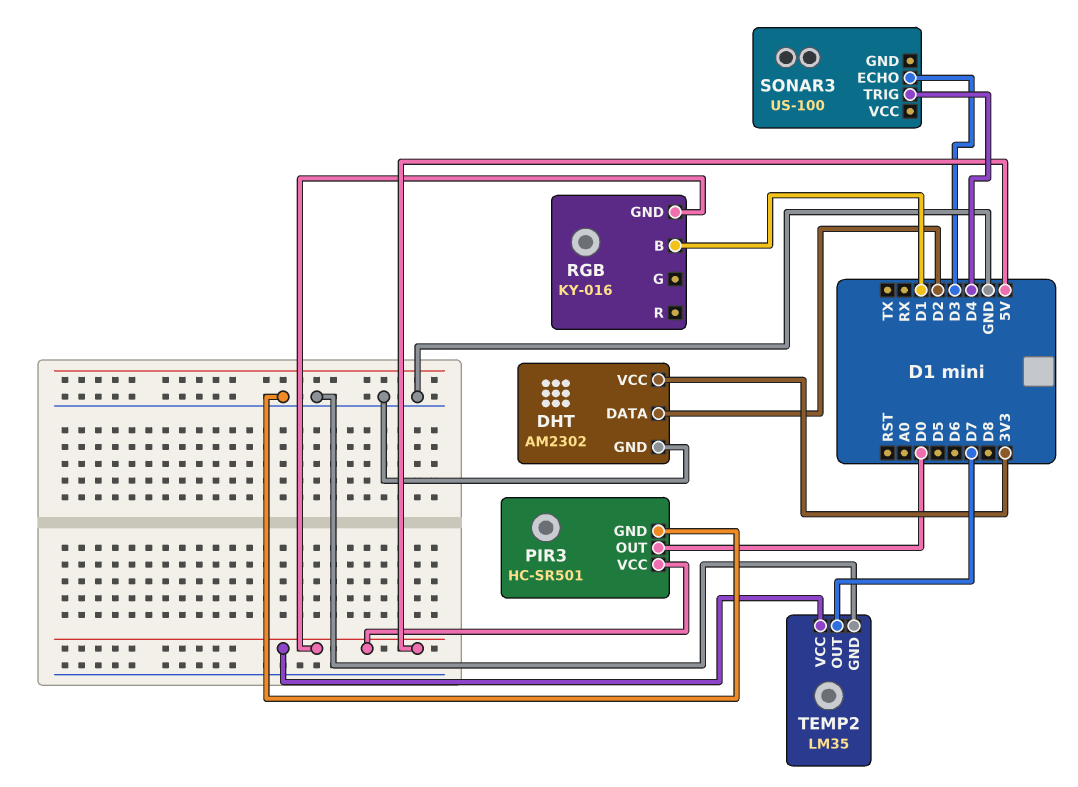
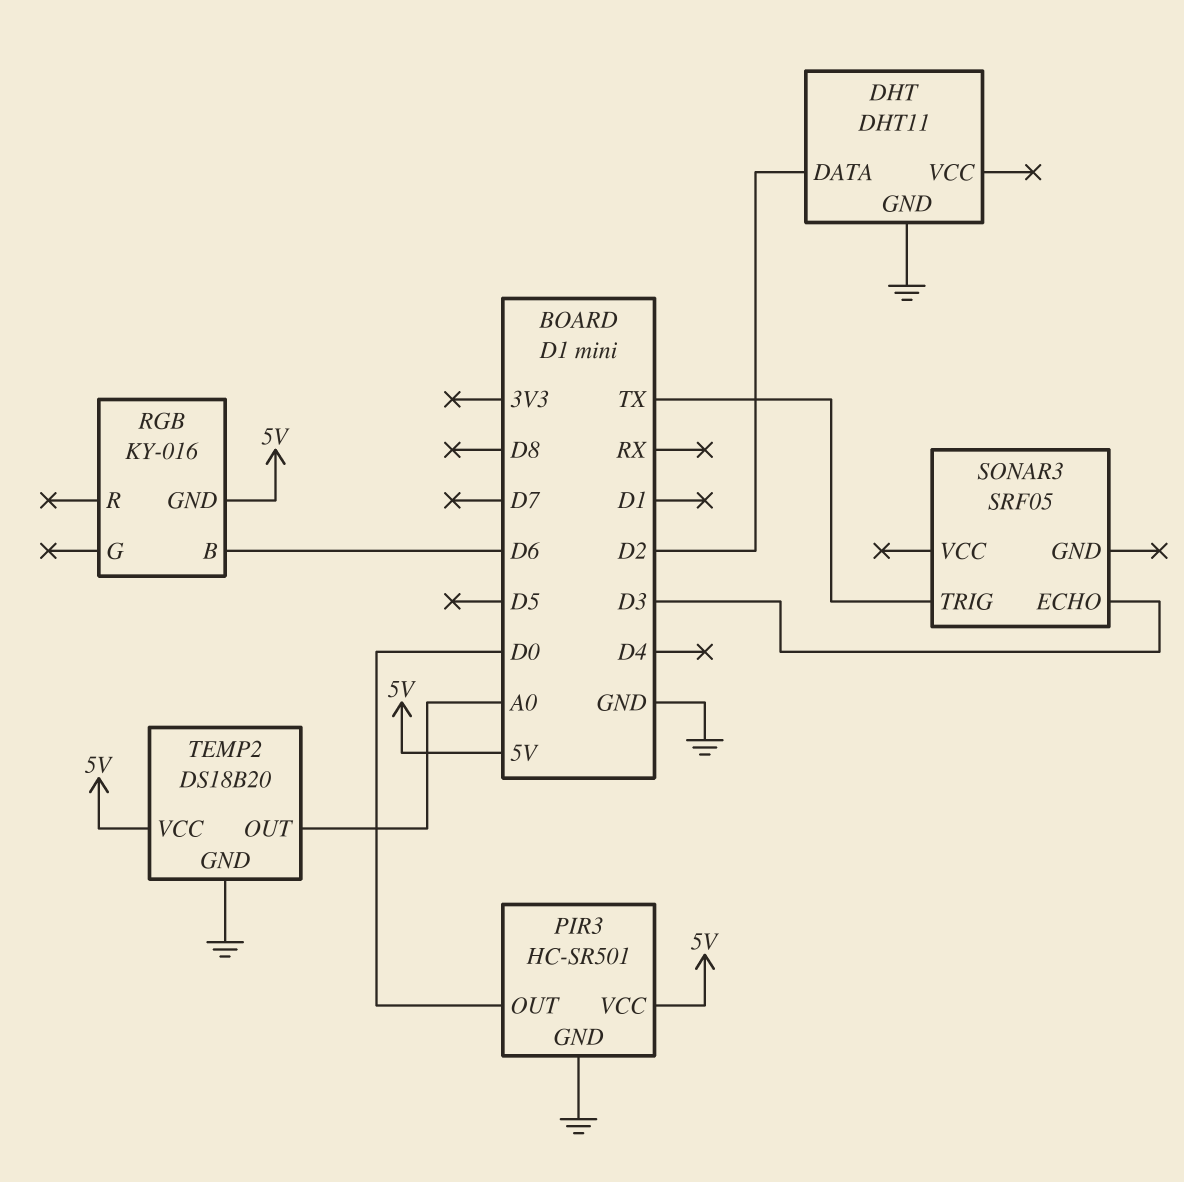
DHT: AM2302 -> DHT11
DHT pin VCC: 3V3 -> none
RGB pin B: D1 -> D6
SONAR3: US-100 -> SRF05
SONAR3 pin TRIG: D4 -> TX
TEMP2: LM35 -> DS18B20
TEMP2 pin OUT: D7 -> A0

